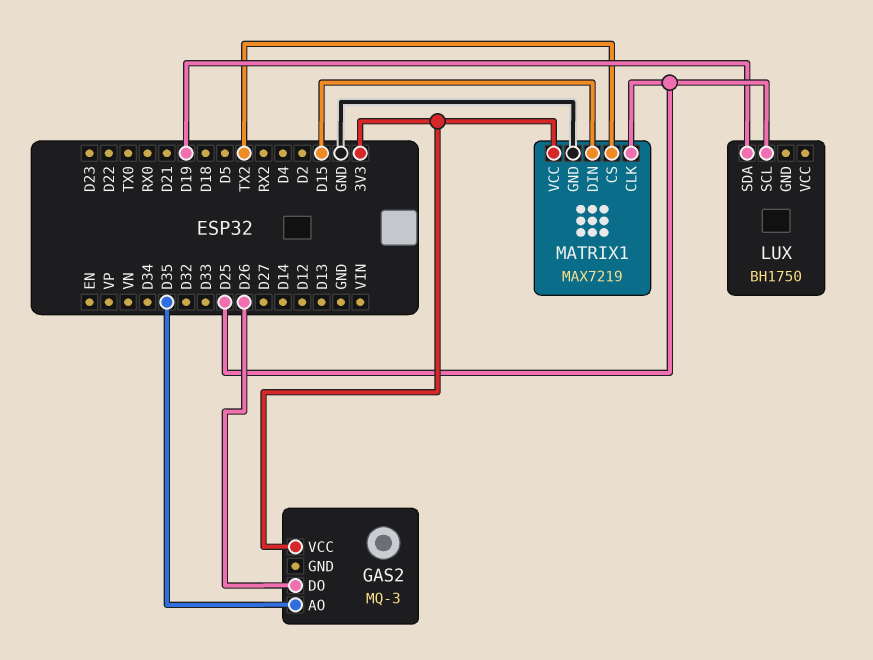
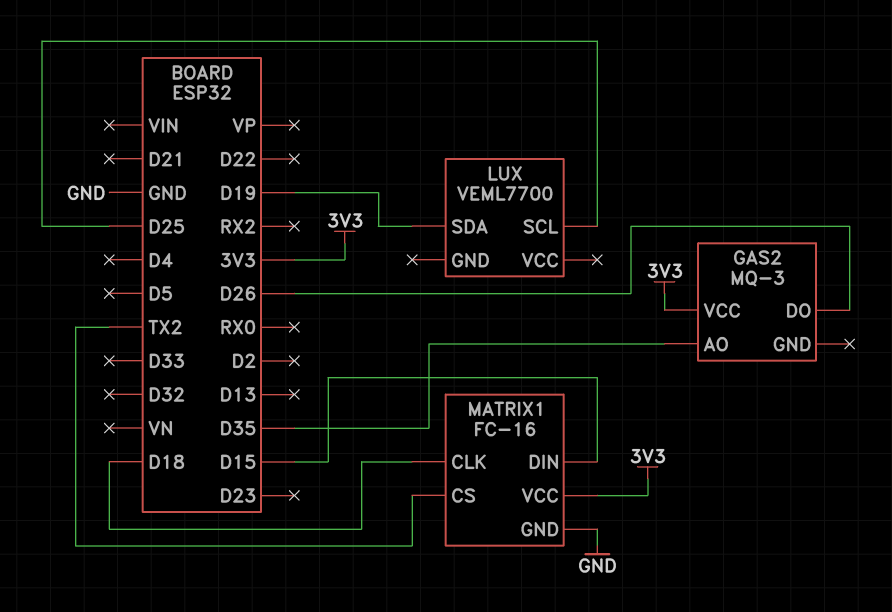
LUX: BH1750 -> VEML7700
MATRIX1: MAX7219 -> FC-16
MATRIX1 pin CLK: D25 -> D18

